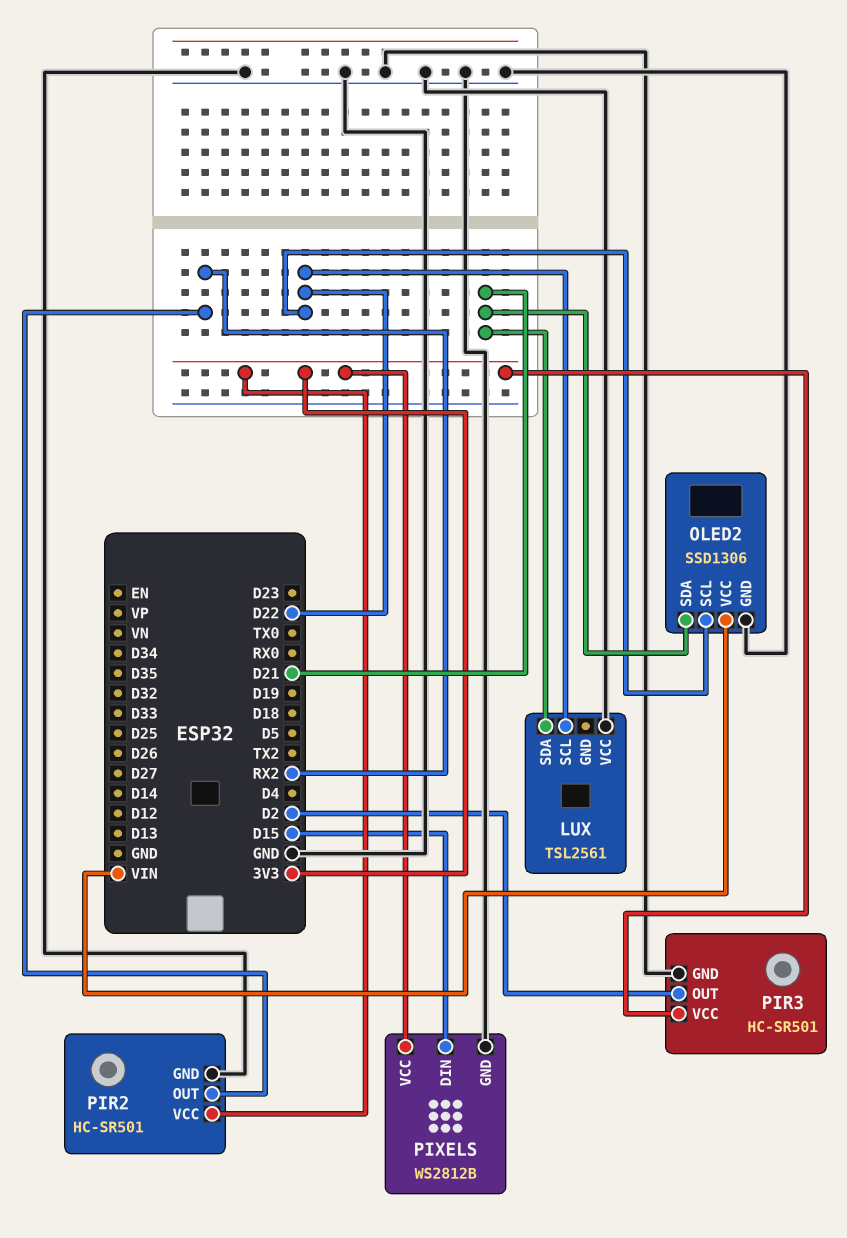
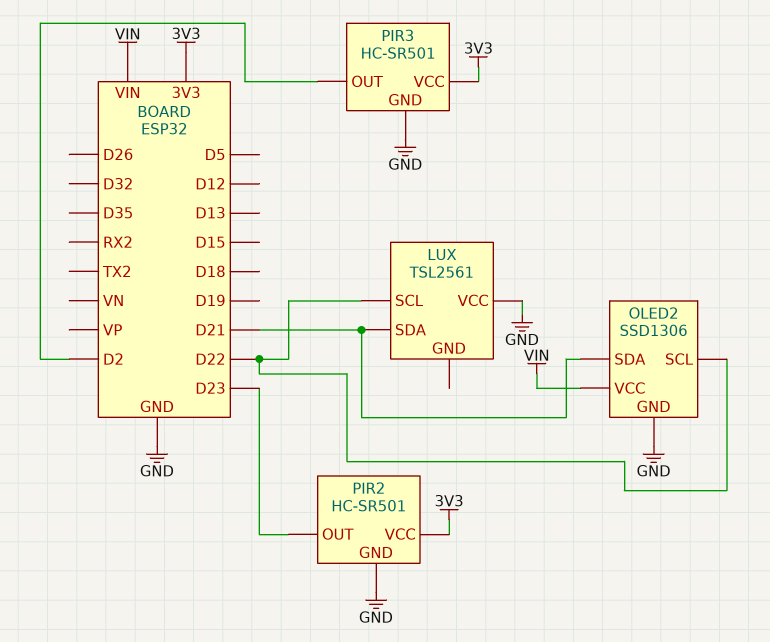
PIR2 pin OUT: RX2 -> D23
PIXELS: WS2812B -> none
PIXELS pin DIN: D15 -> none
PIXELS pin GND: GND -> none
PIXELS pin VCC: 3V3 -> none

